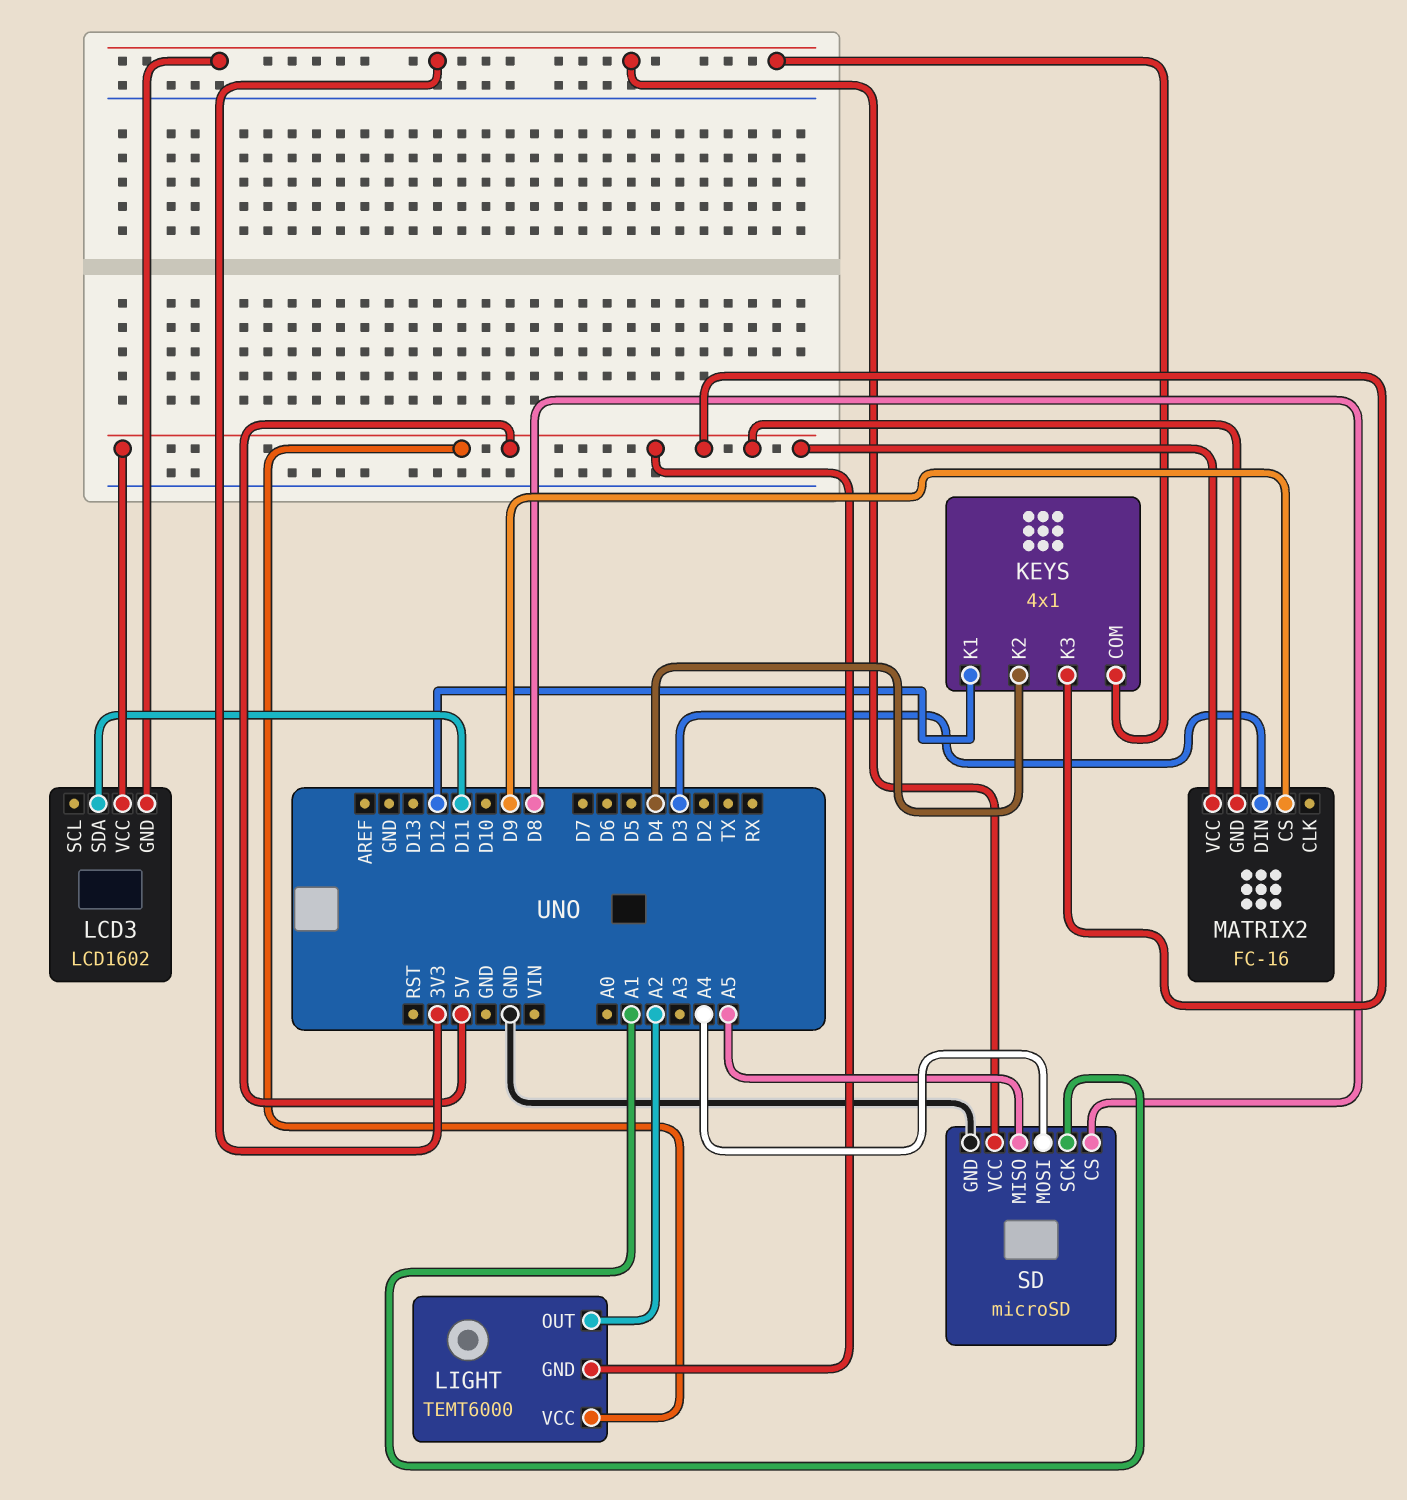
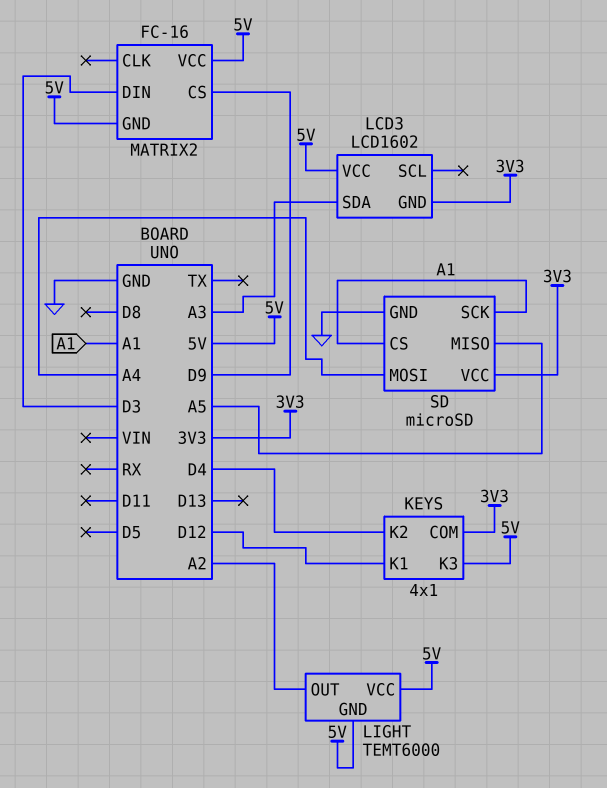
LCD3 pin SDA: D11 -> A3
SD pin CS: D8 -> A1

